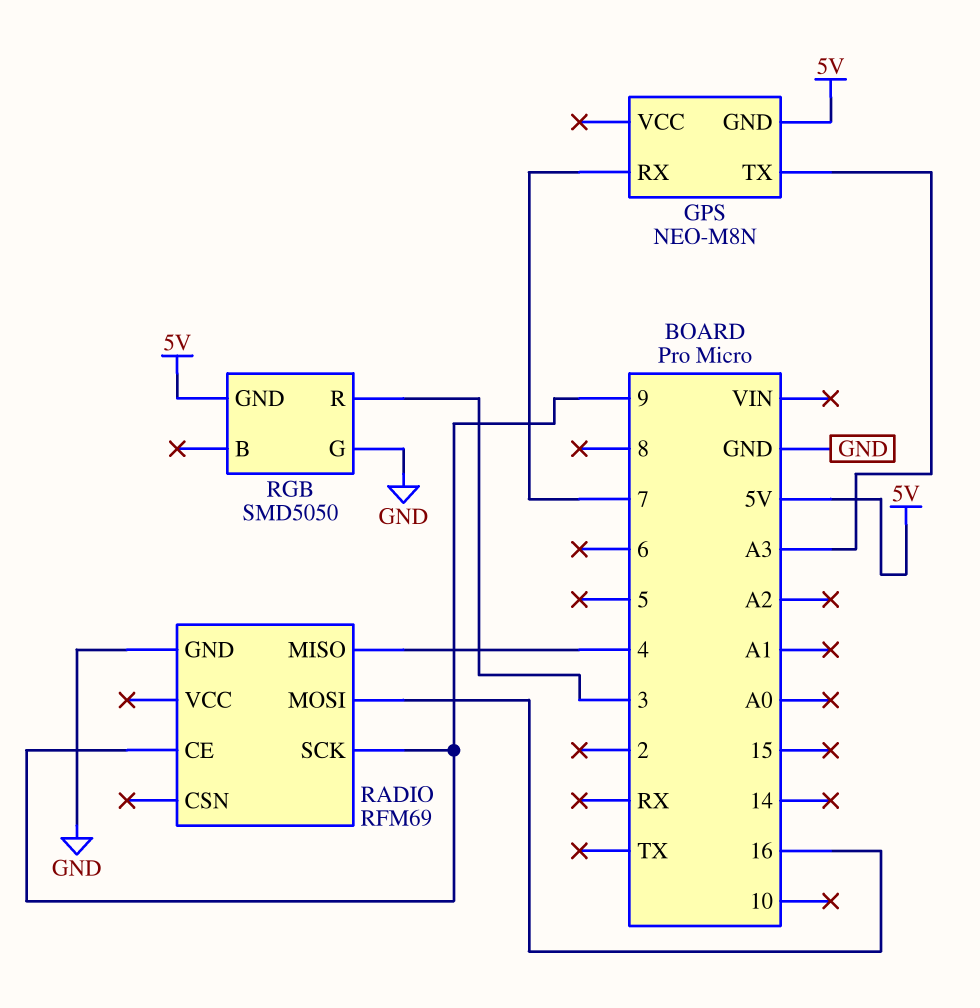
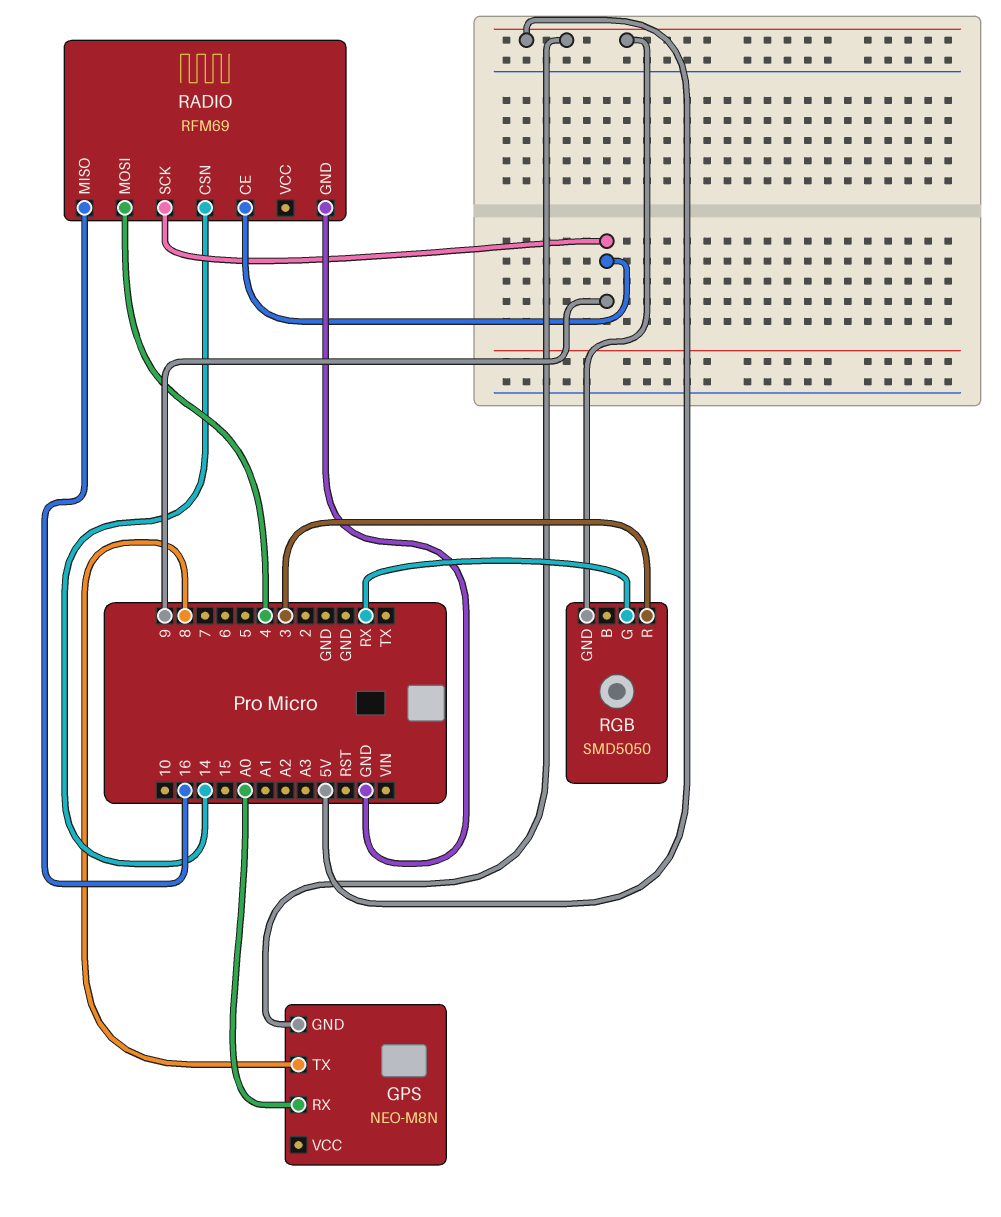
GPS pin RX: 7 -> A0
GPS pin TX: A3 -> 8
RADIO pin CSN: none -> 14
RADIO pin MISO: 4 -> 16
RADIO pin MOSI: 16 -> 4
RGB pin G: GND -> RX

